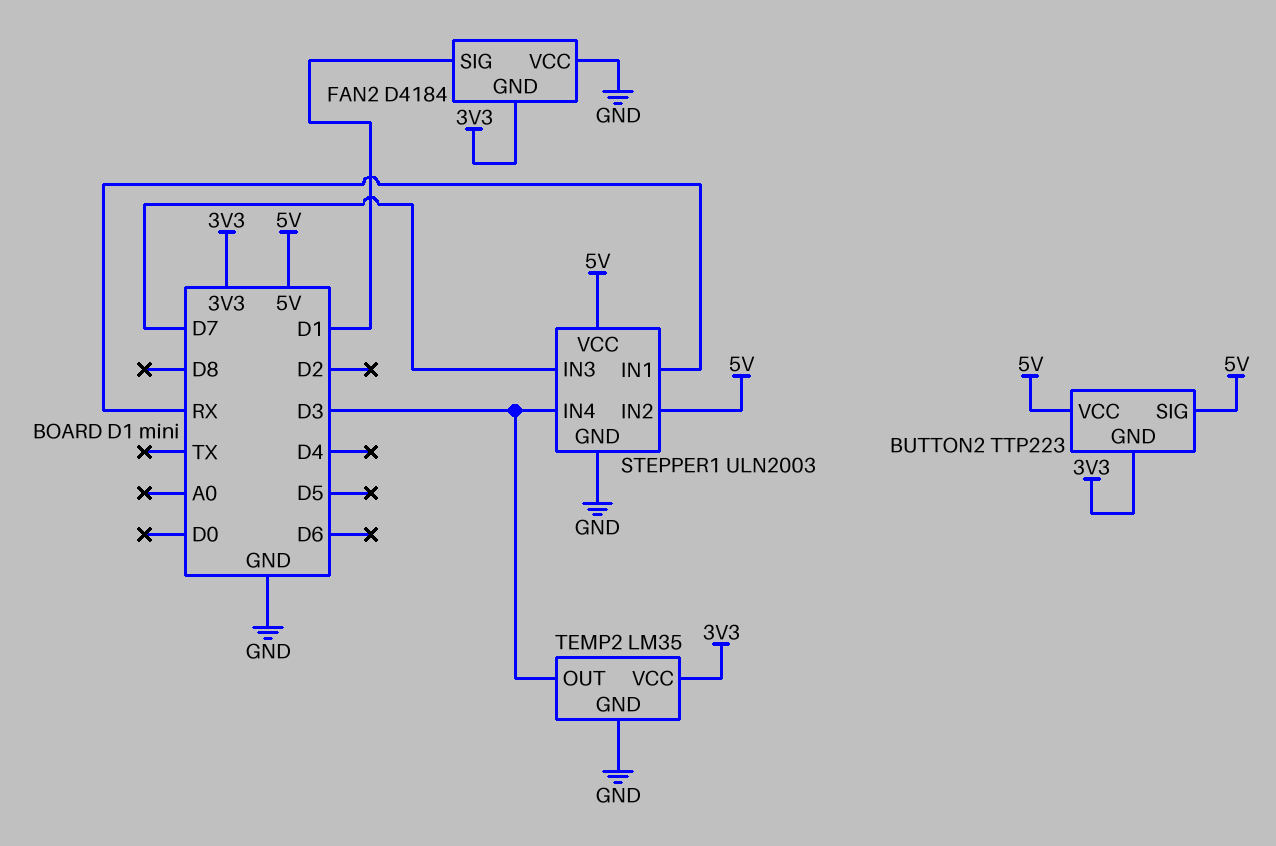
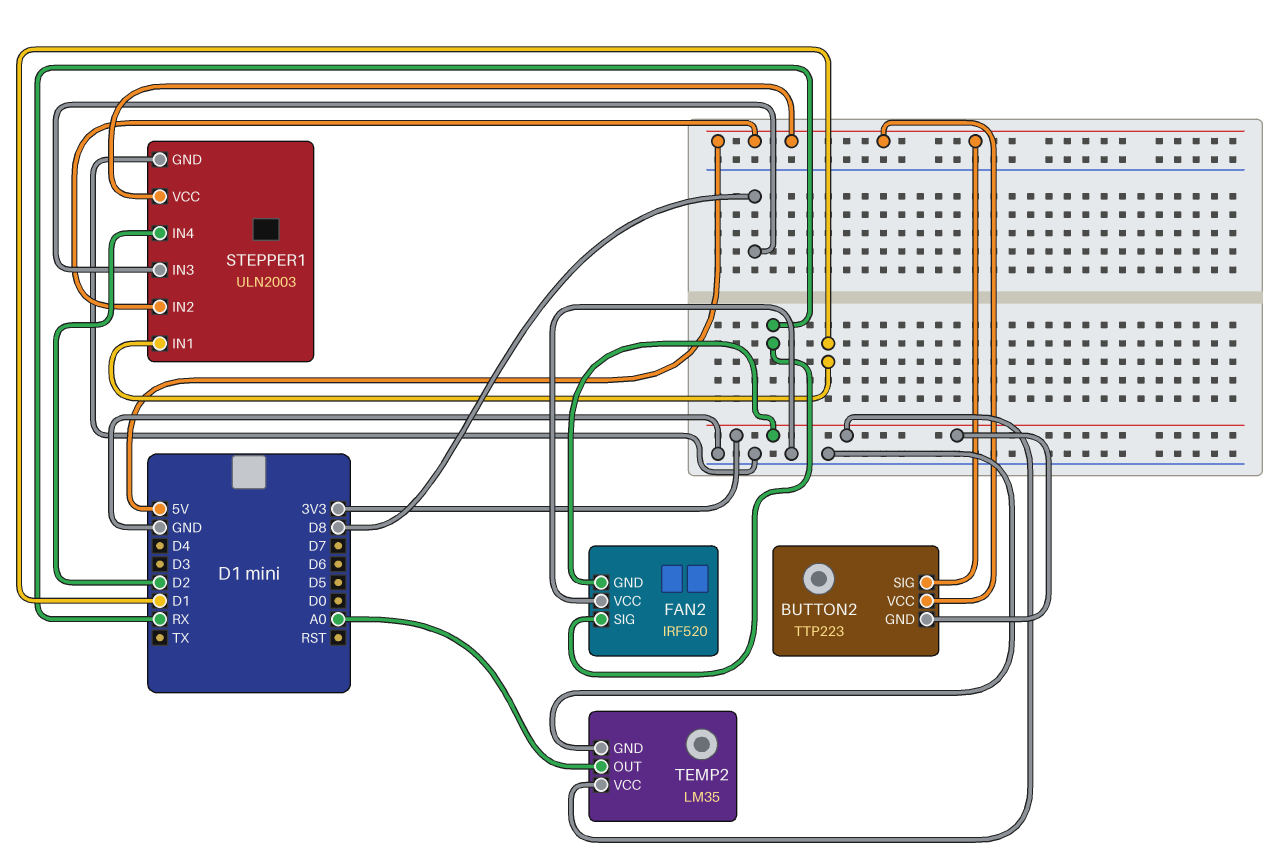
FAN2: D4184 -> IRF520
FAN2 pin SIG: D1 -> RX
STEPPER1 pin IN1: RX -> D1
STEPPER1 pin IN3: D7 -> D8
STEPPER1 pin IN4: D3 -> D2
TEMP2 pin OUT: D3 -> A0

